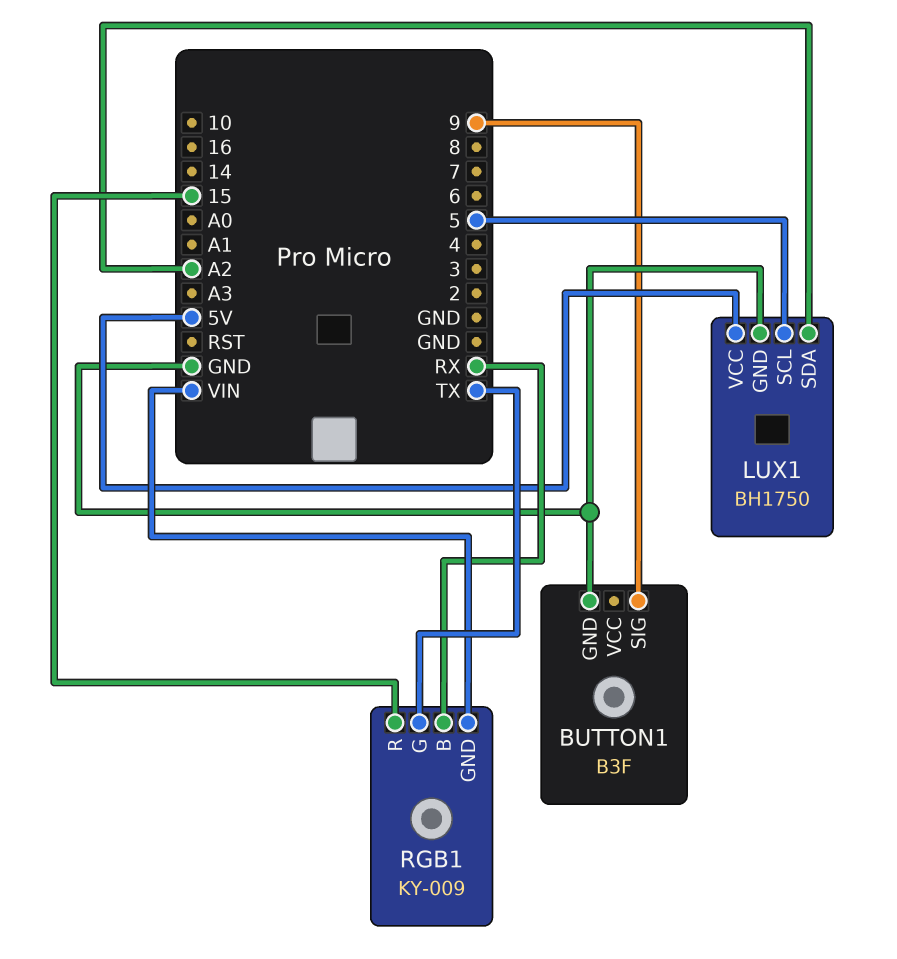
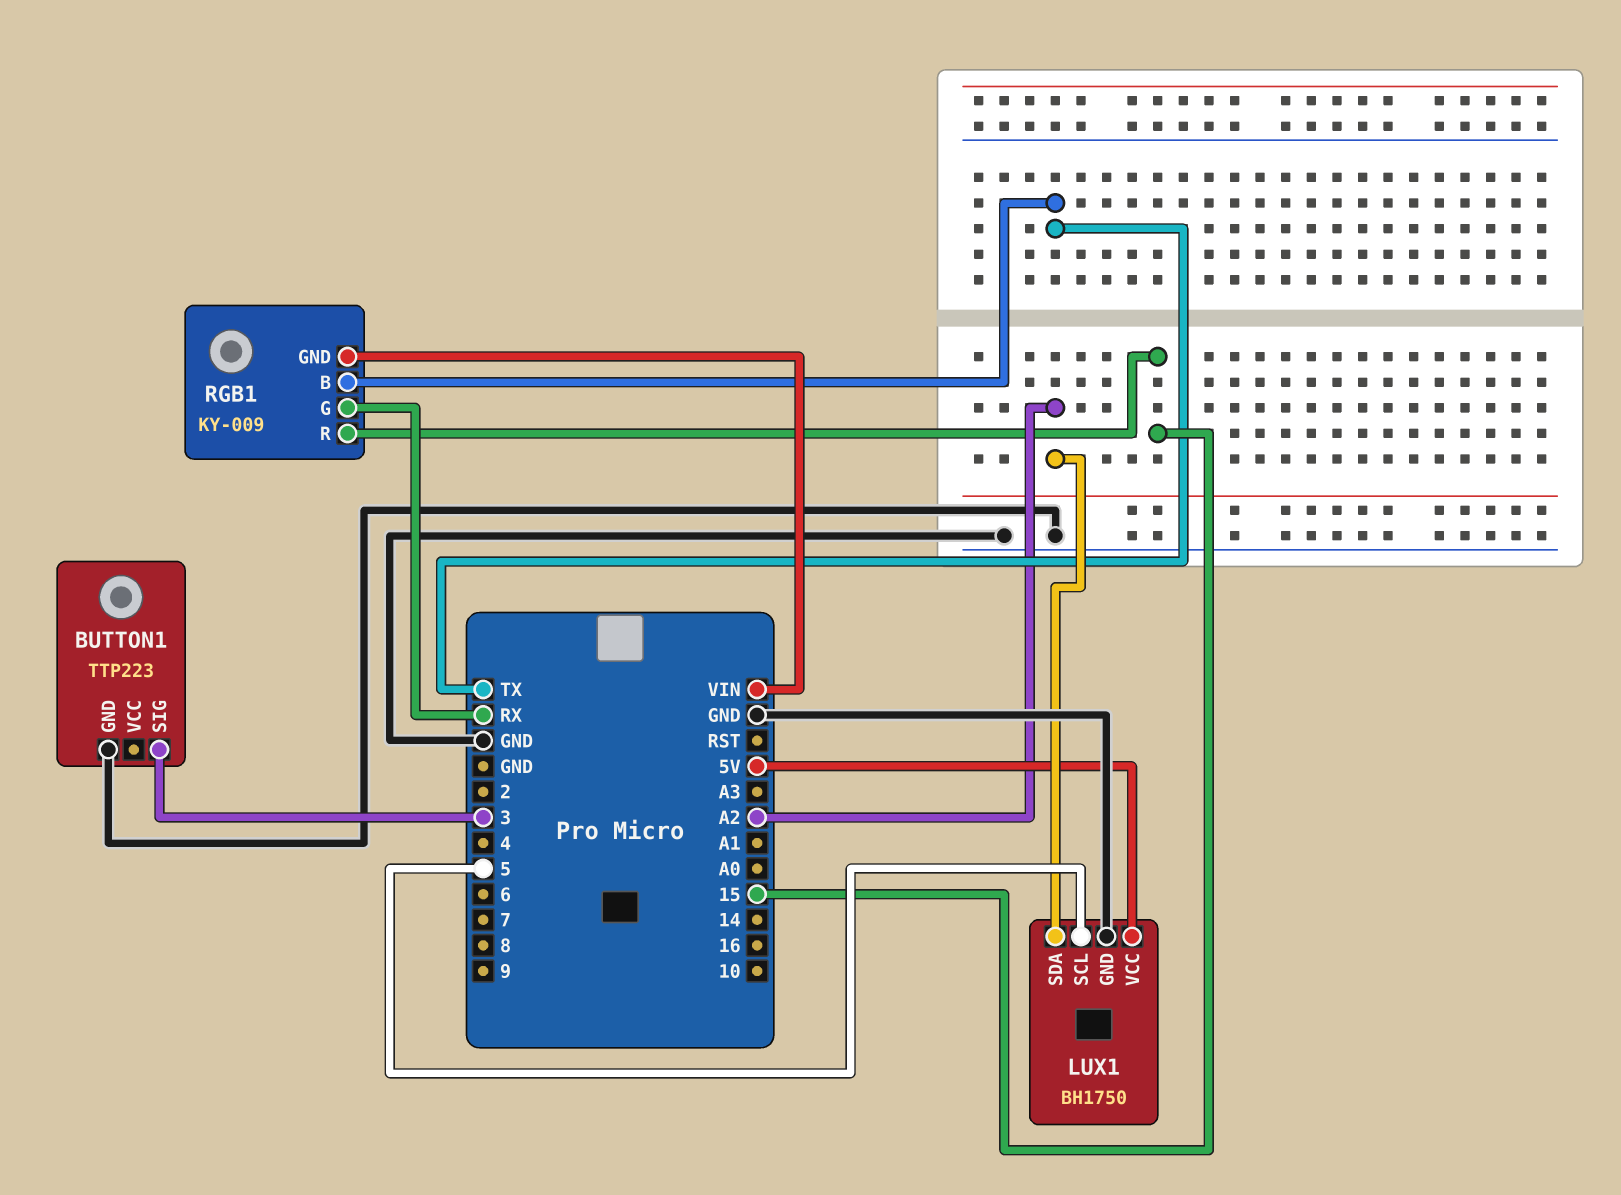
BUTTON1: B3F -> TTP223
BUTTON1 pin SIG: 9 -> 3
RGB1 pin B: RX -> TX
RGB1 pin G: TX -> RX

